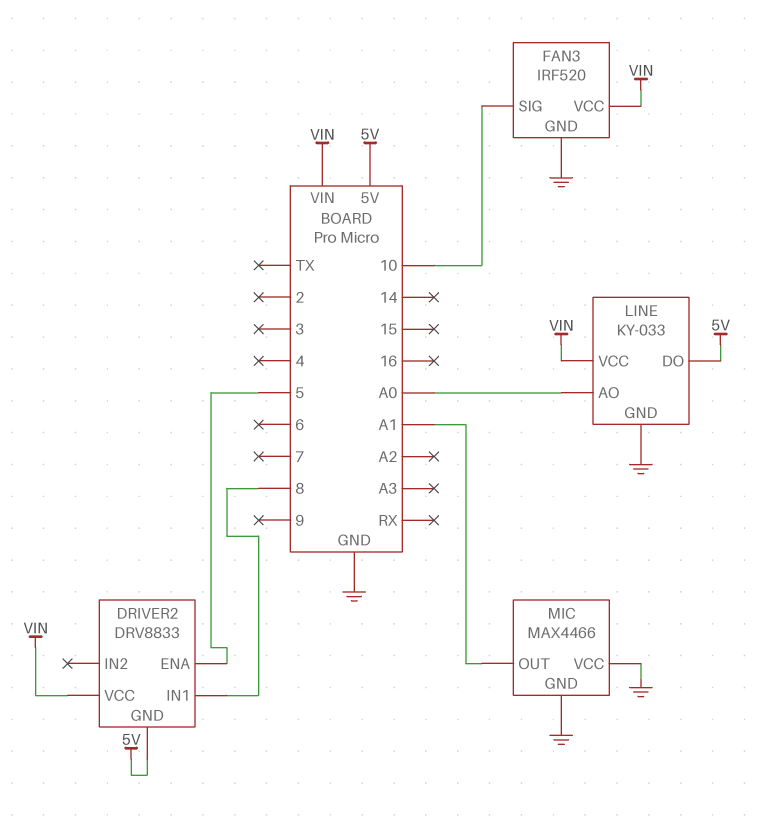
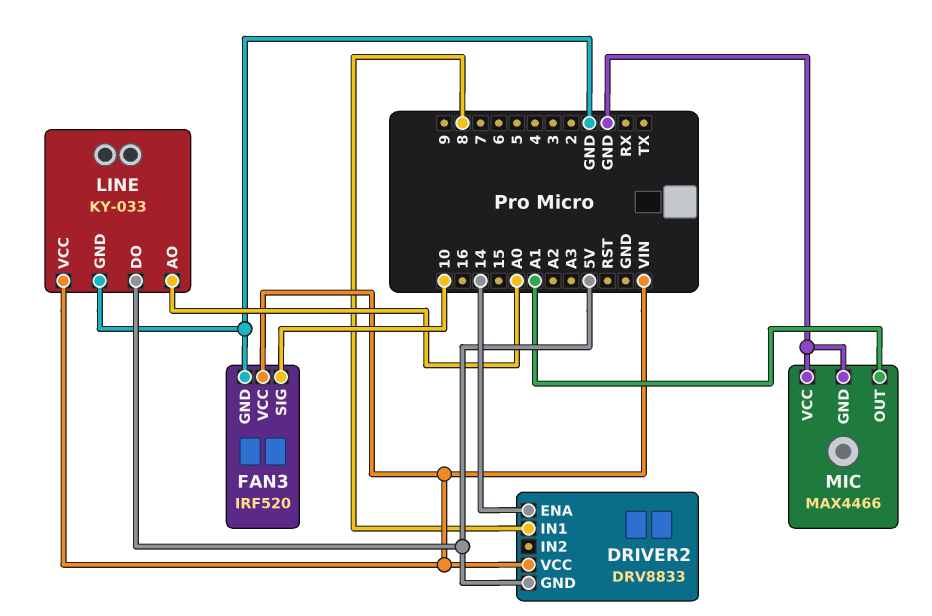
DRIVER2 pin ENA: 5 -> 14

